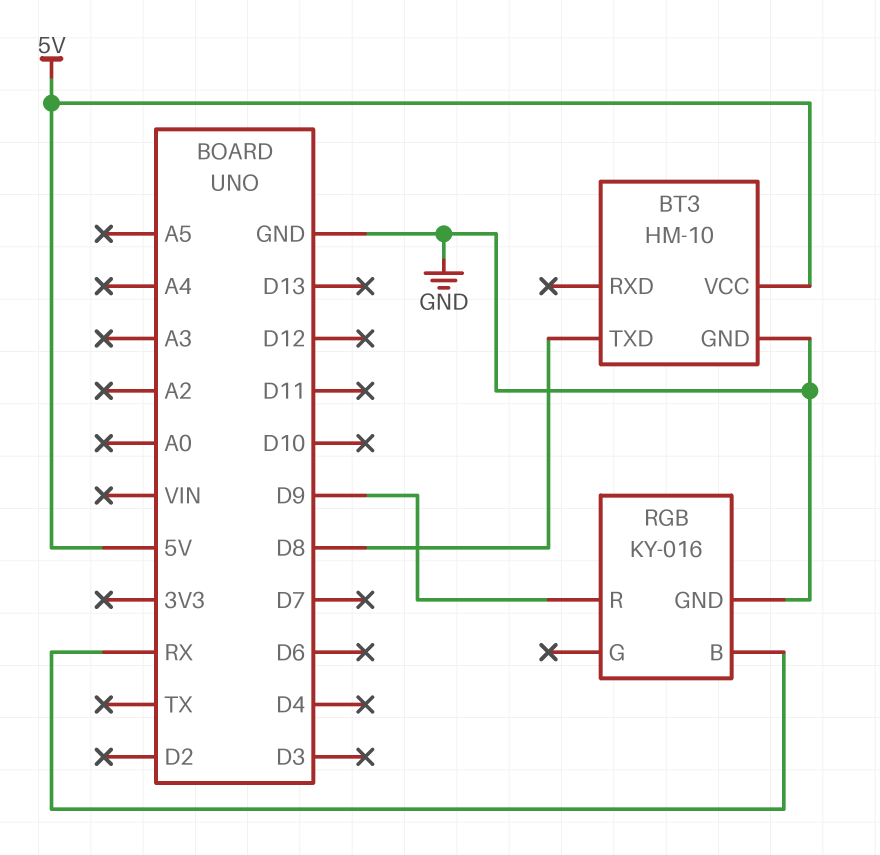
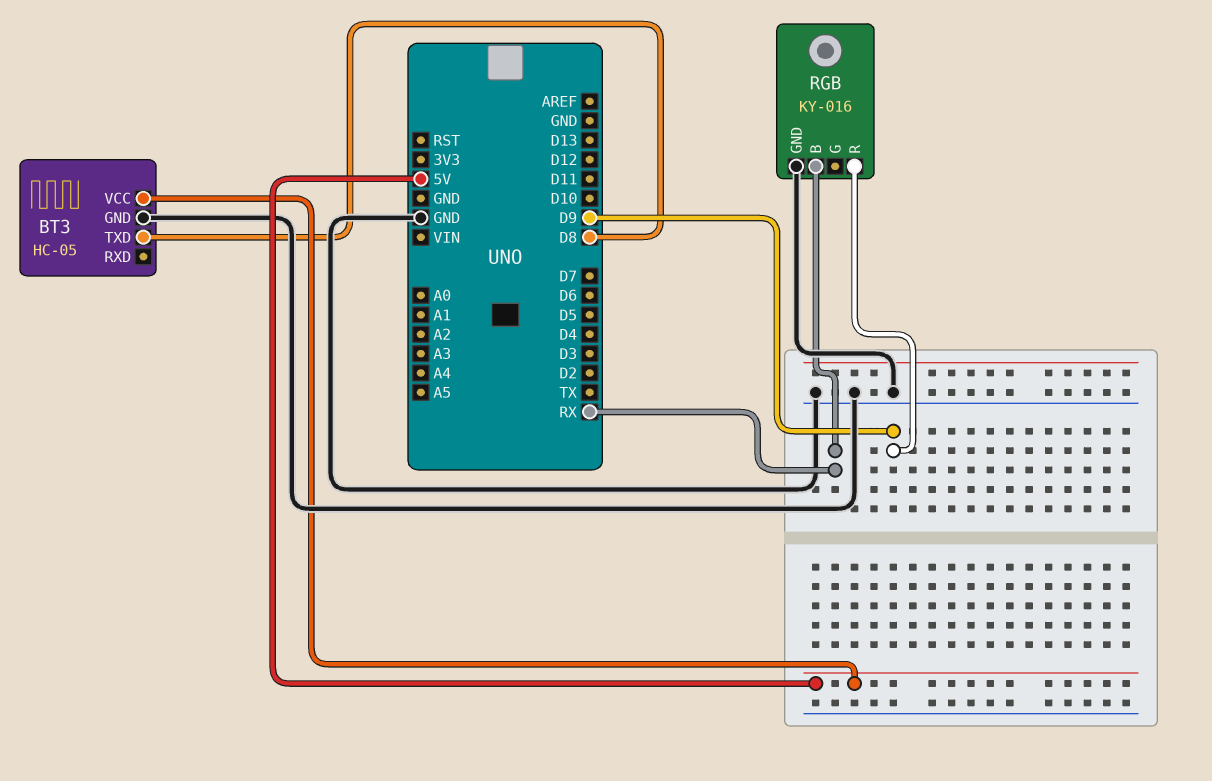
BT3: HM-10 -> HC-05

